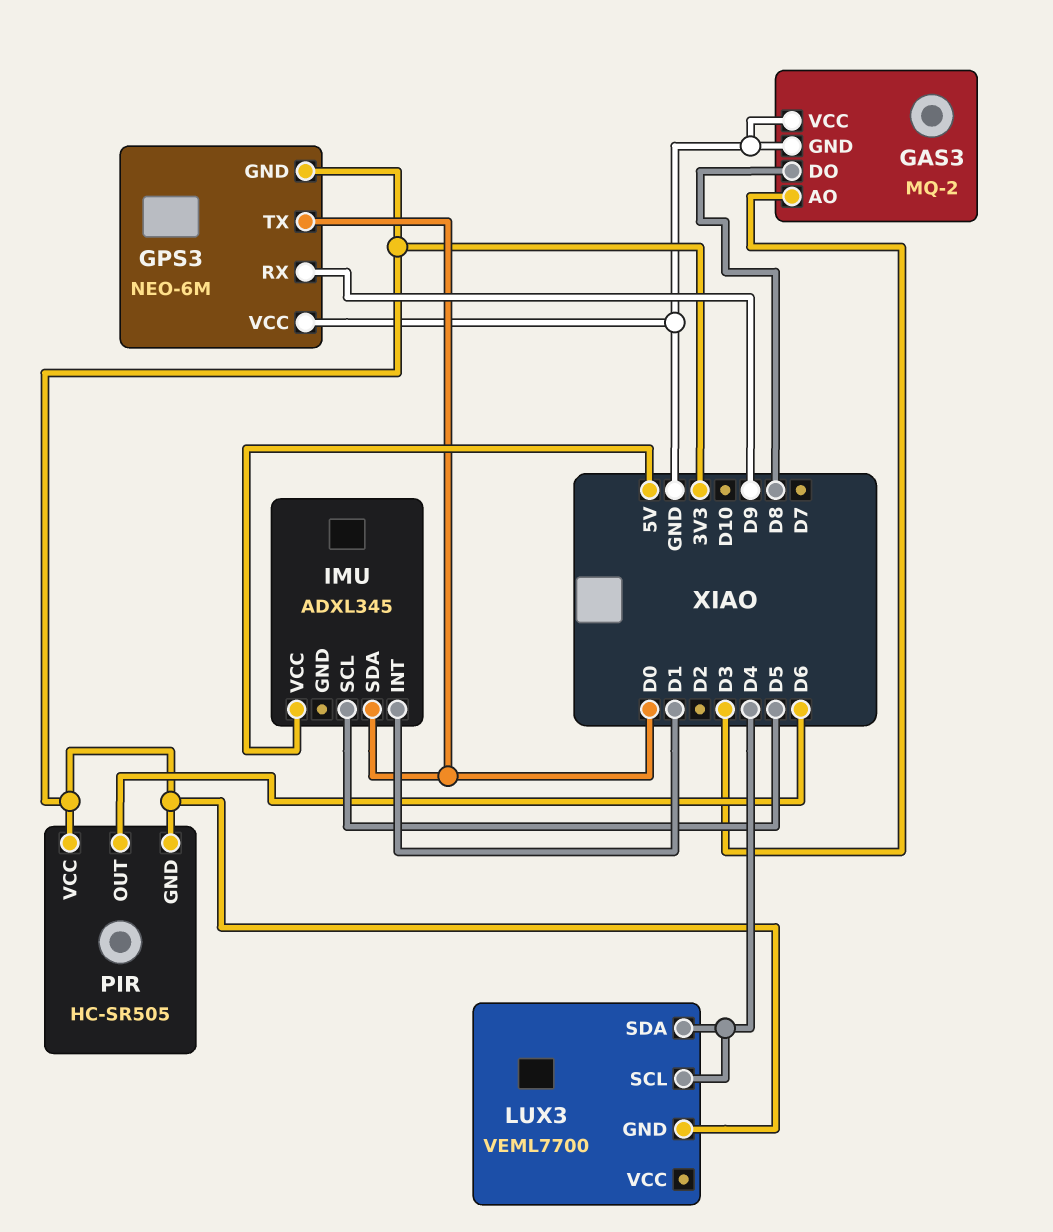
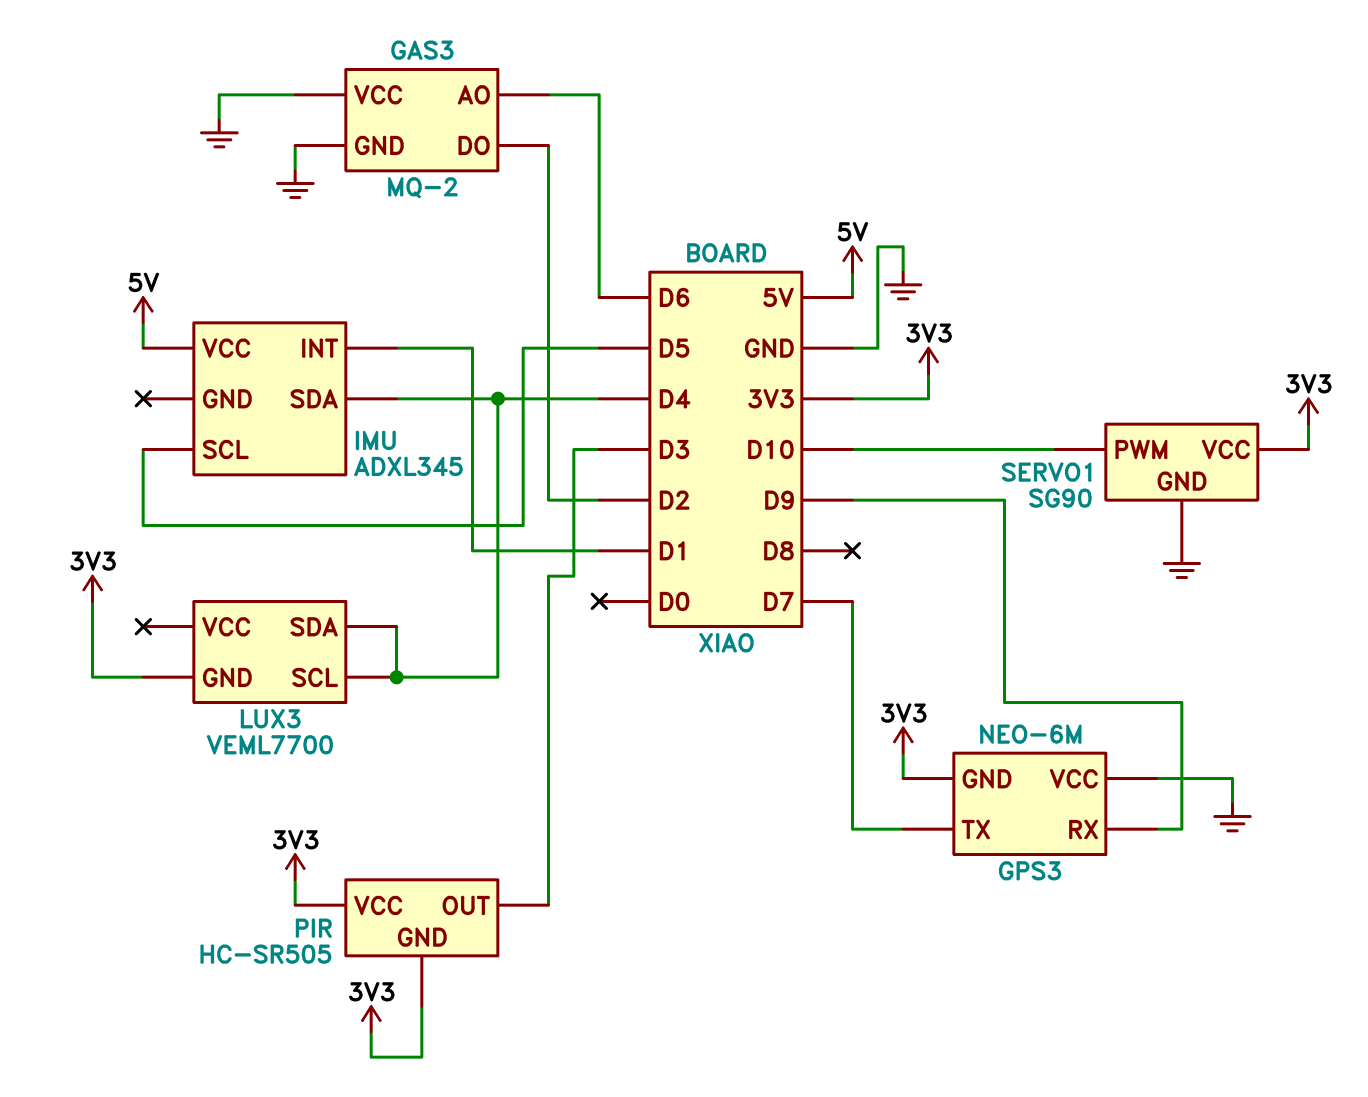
GAS3 pin AO: D3 -> D6
GAS3 pin DO: D8 -> D2
GPS3 pin TX: D0 -> D7
IMU pin SDA: D0 -> D4
PIR pin OUT: D6 -> D3
SERVO1: none -> SG90
SERVO1 pin GND: none -> GND
SERVO1 pin PWM: none -> D10
SERVO1 pin VCC: none -> 3V3

